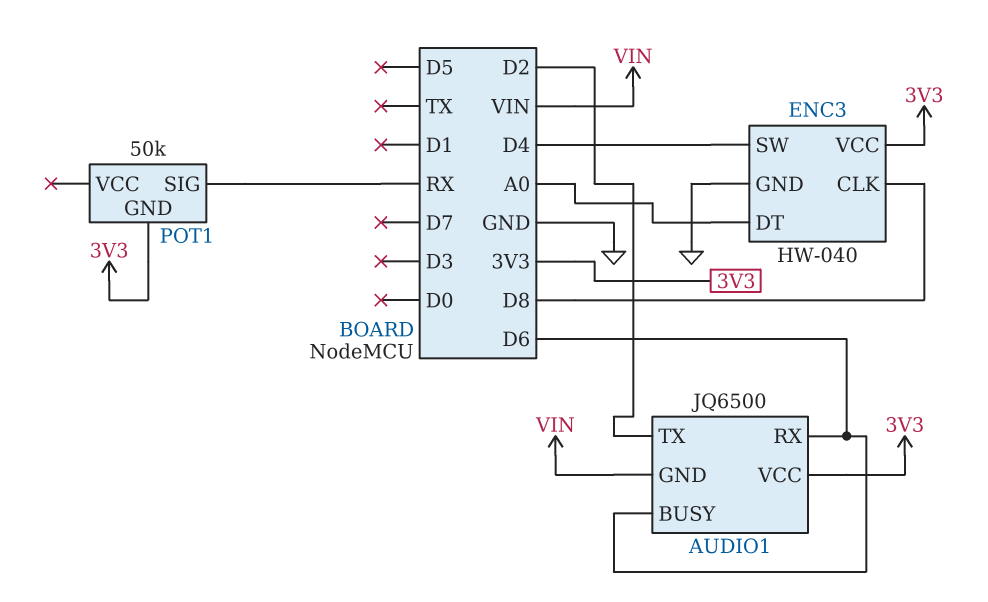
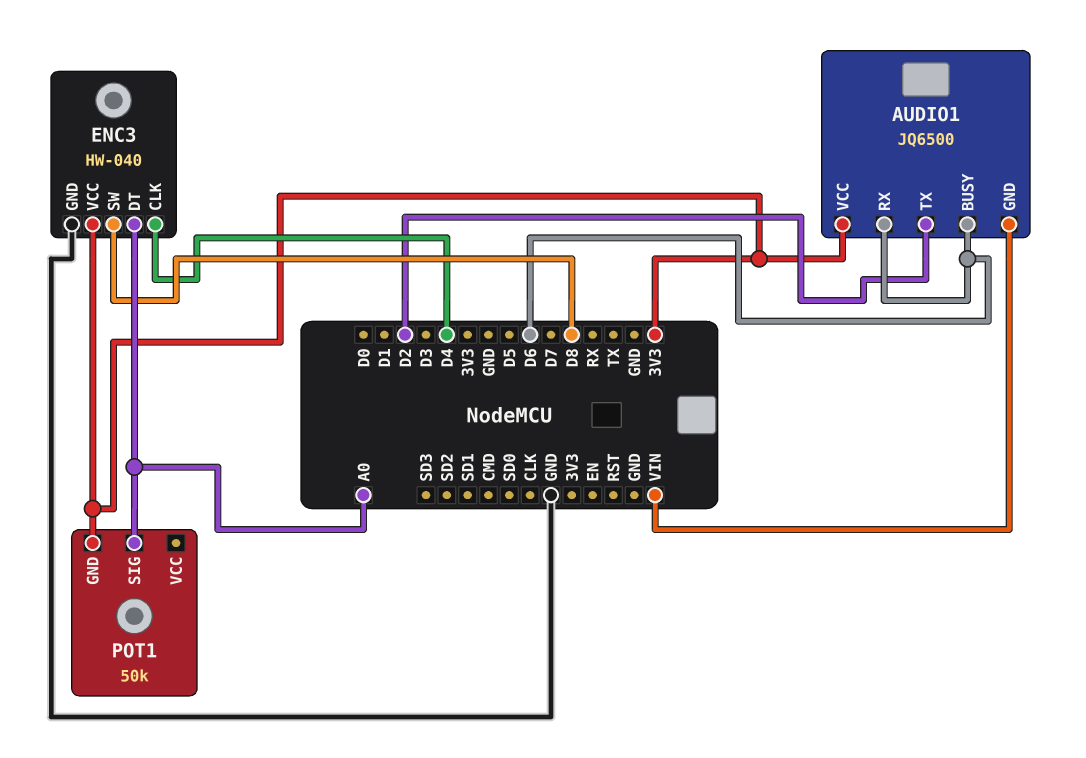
ENC3 pin CLK: D8 -> D4
ENC3 pin SW: D4 -> D8
POT1 pin SIG: RX -> A0

